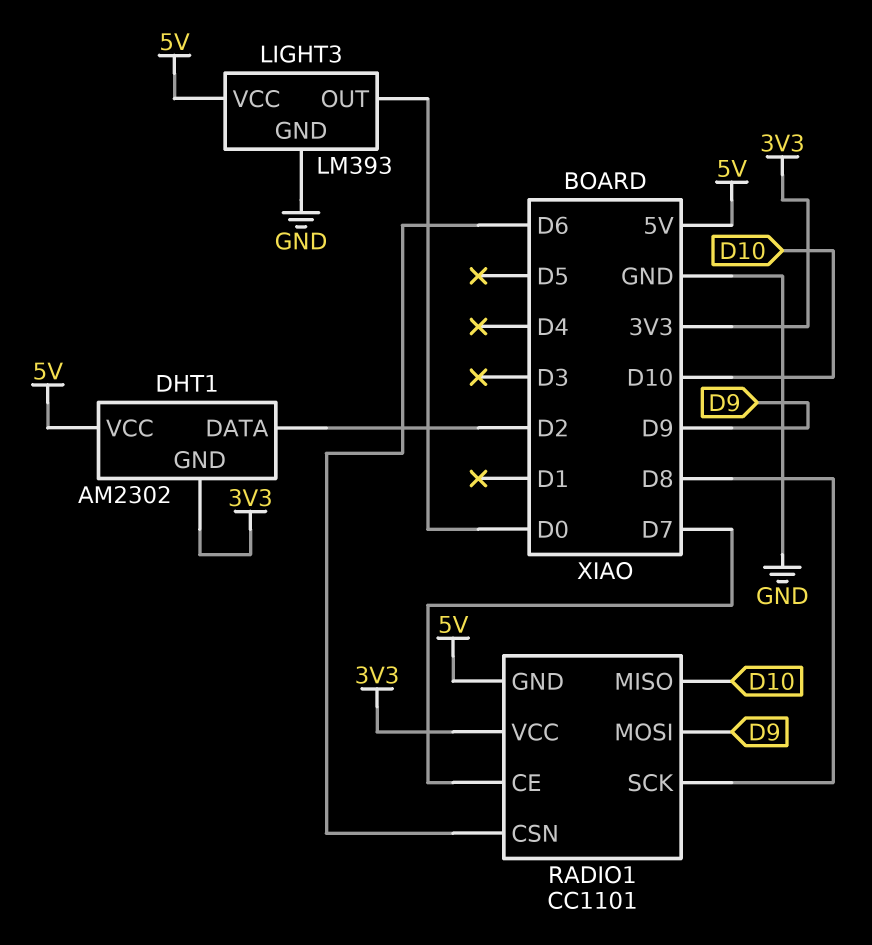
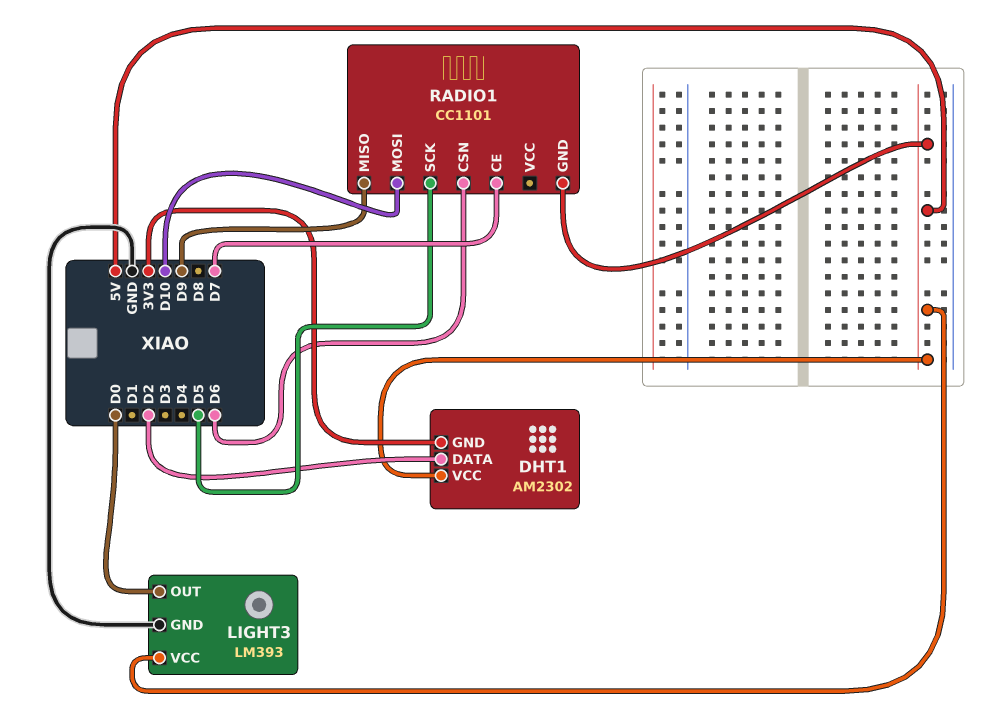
RADIO1 pin MISO: D10 -> D9
RADIO1 pin MOSI: D9 -> D10
RADIO1 pin SCK: D8 -> D5
RADIO1 pin VCC: 3V3 -> none

